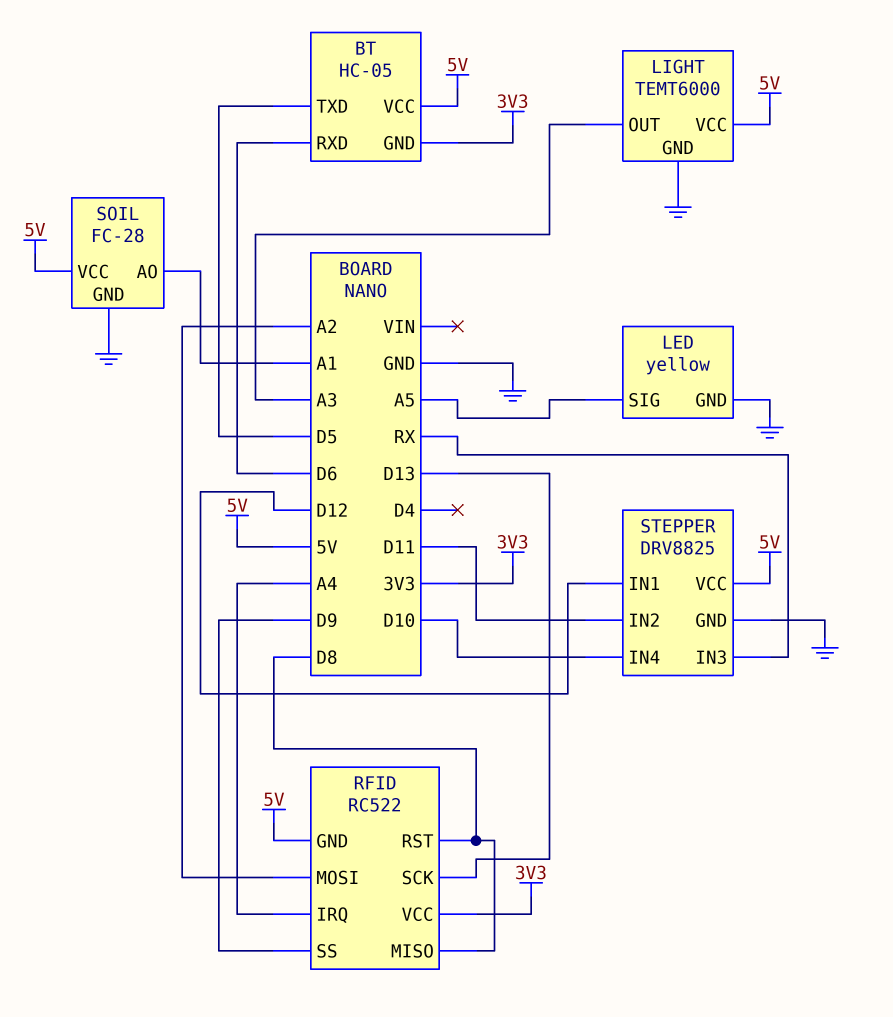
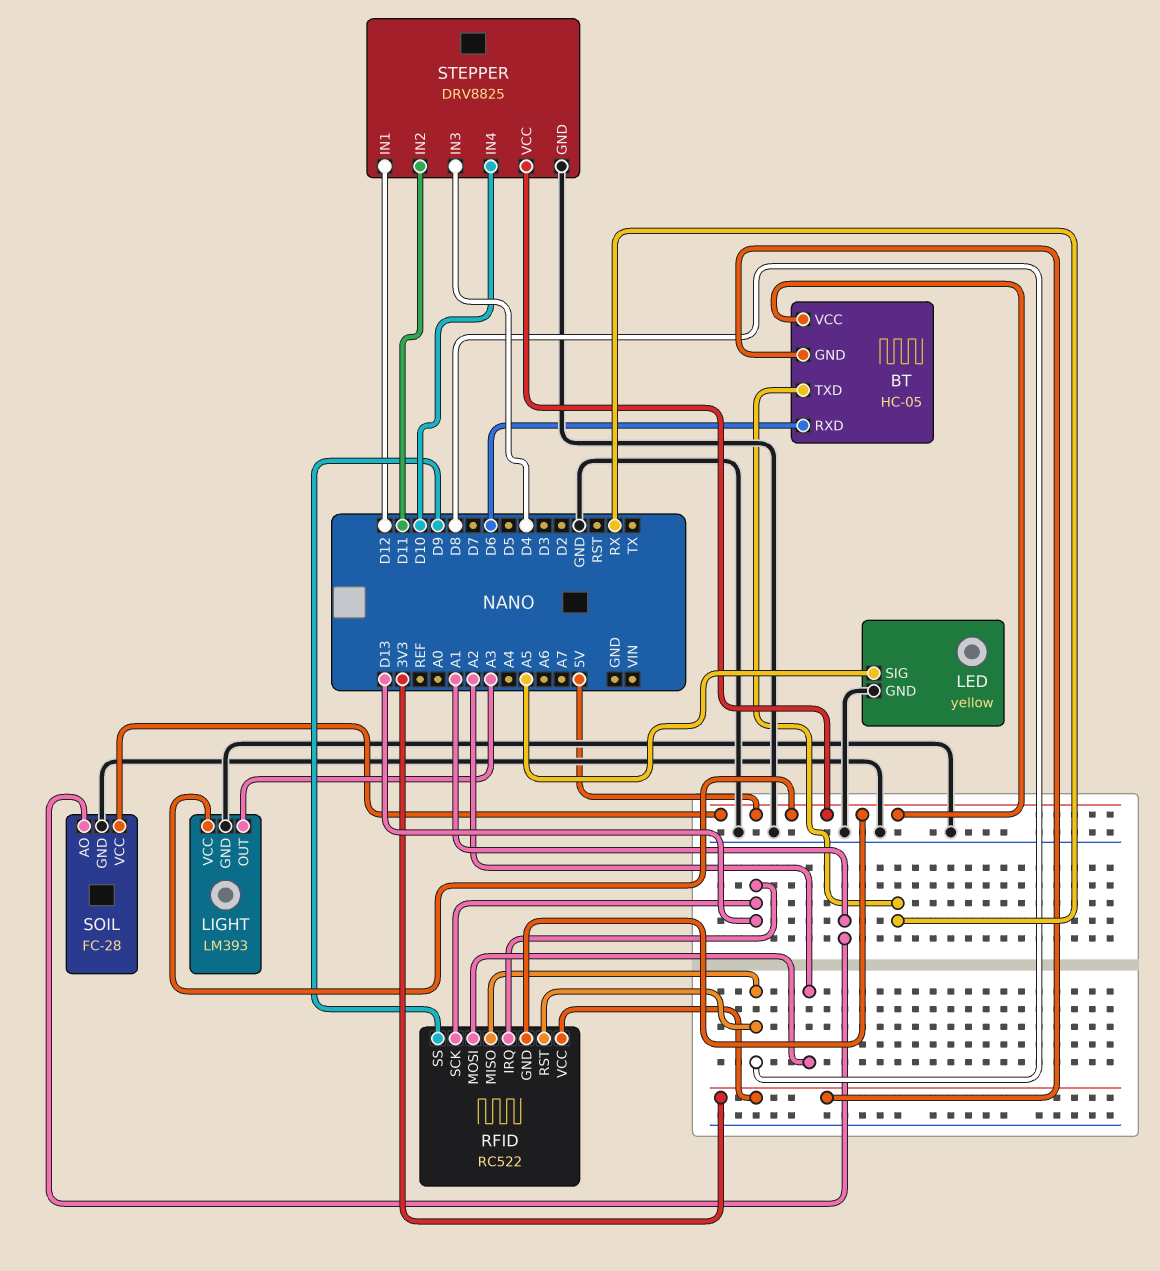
BT pin TXD: D5 -> RX
LIGHT: TEMT6000 -> LM393
RFID pin IRQ: A4 -> D13
STEPPER pin IN3: RX -> D4

